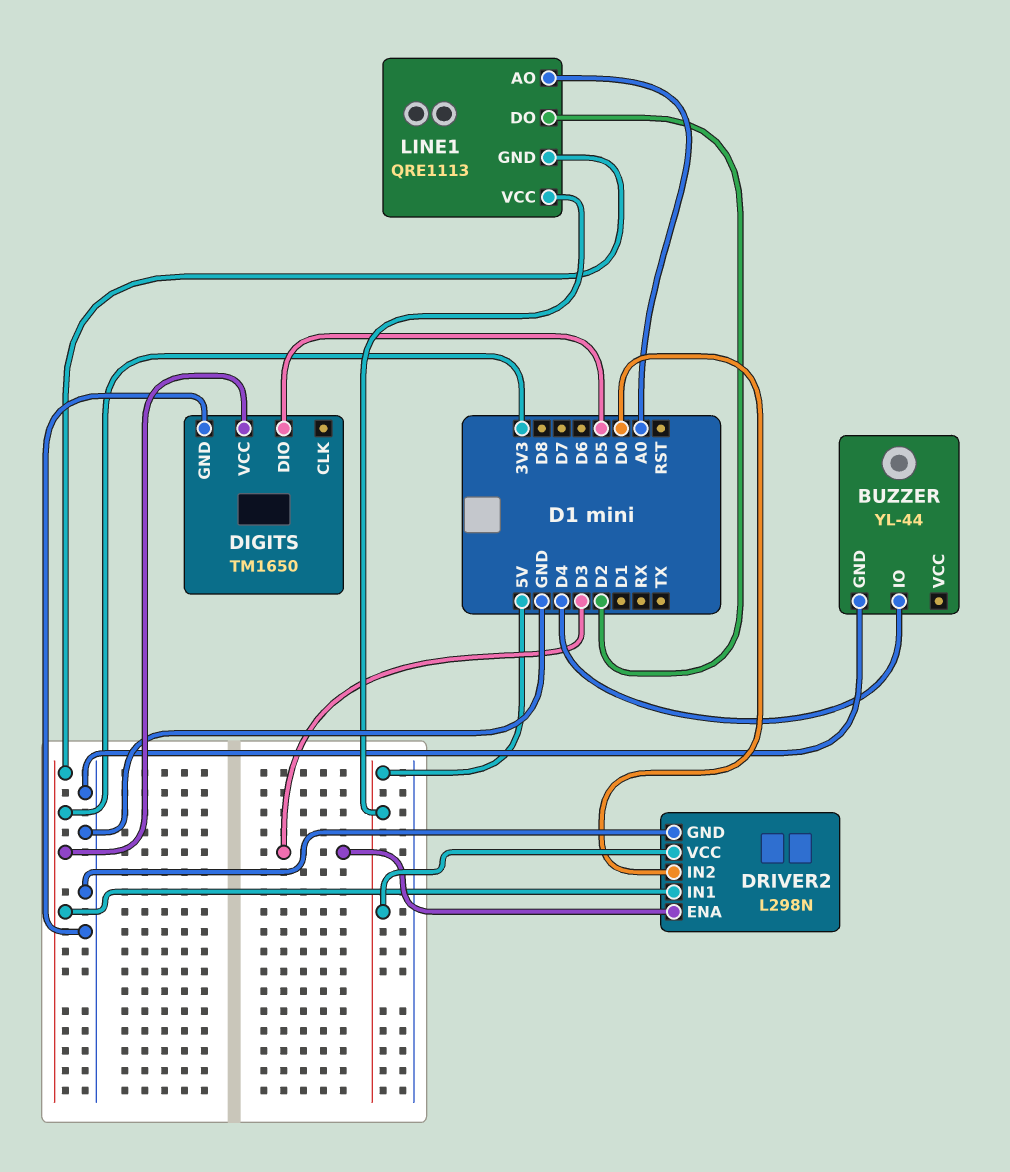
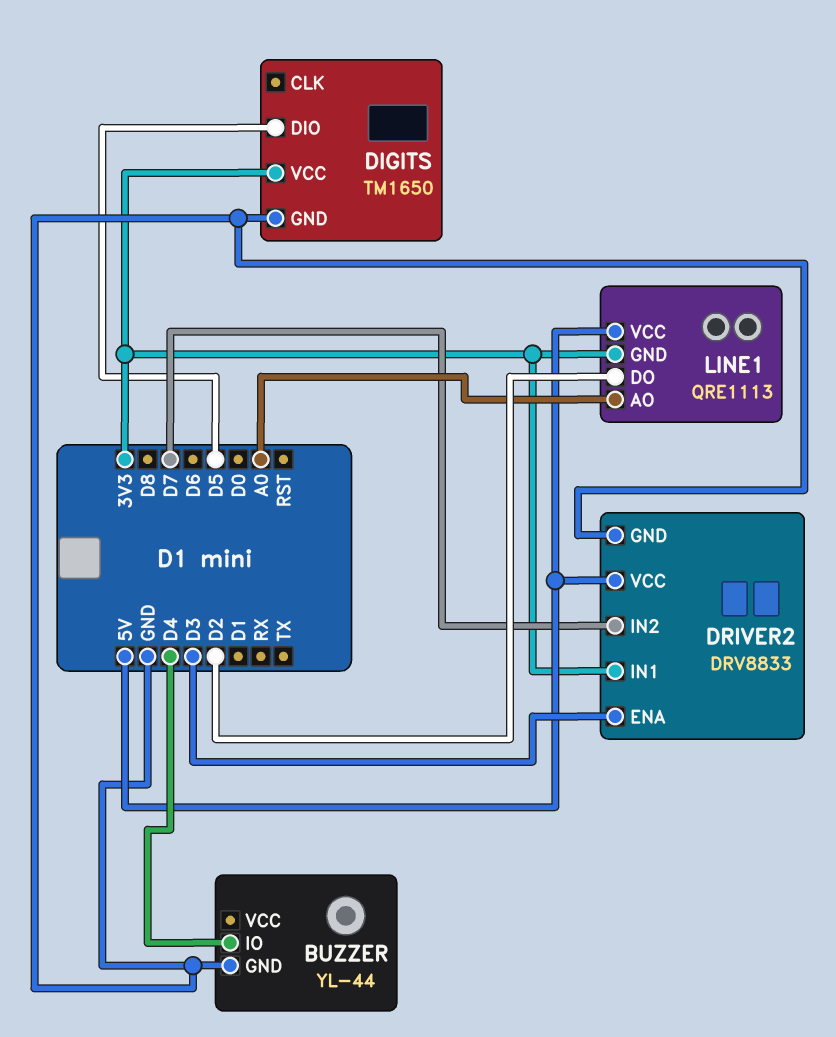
DRIVER2: L298N -> DRV8833
DRIVER2 pin IN2: D0 -> D7

